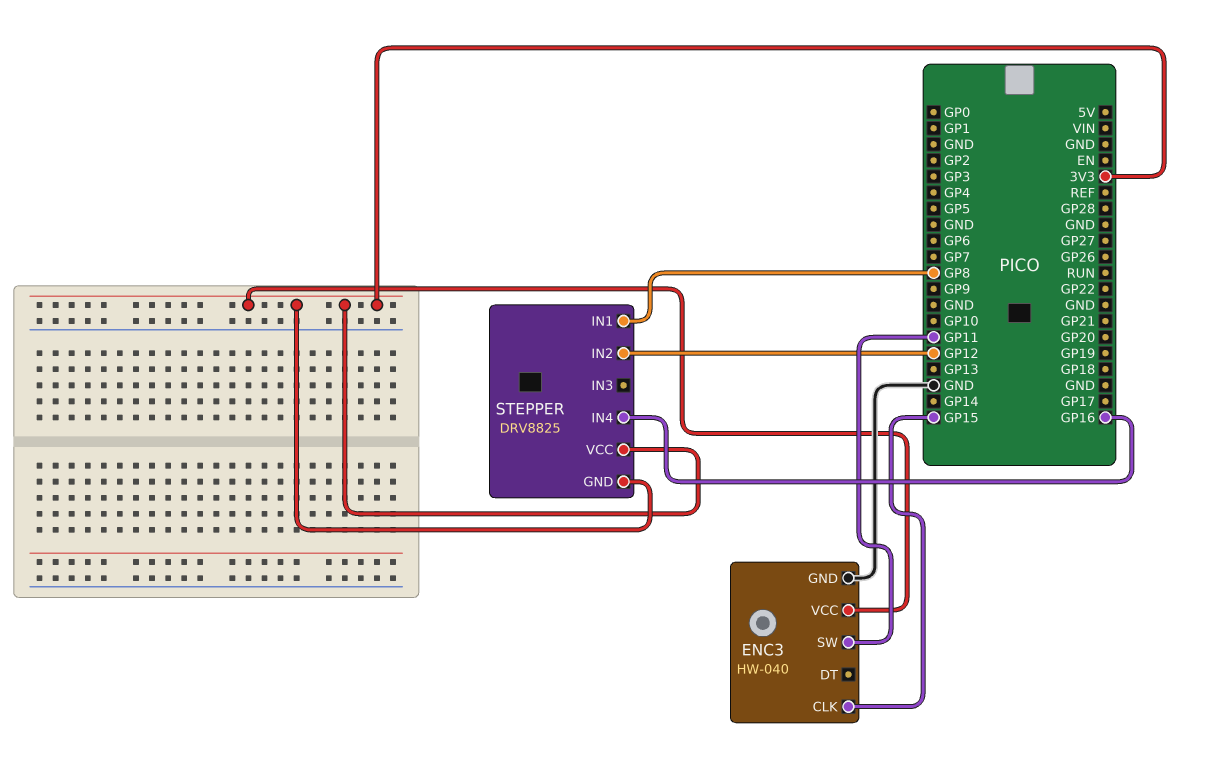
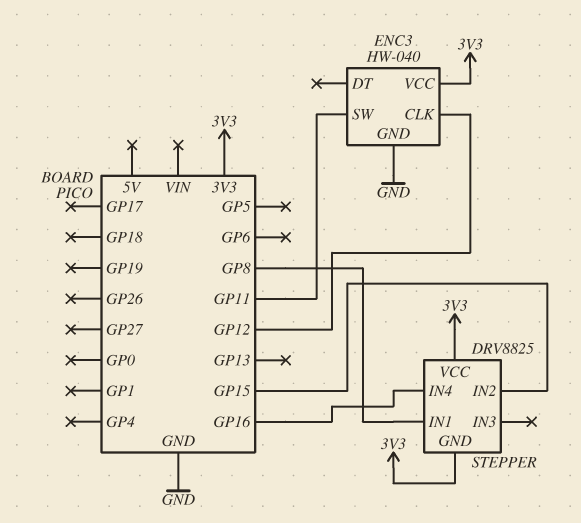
ENC3 pin CLK: GP15 -> GP12
STEPPER pin IN2: GP12 -> GP15

